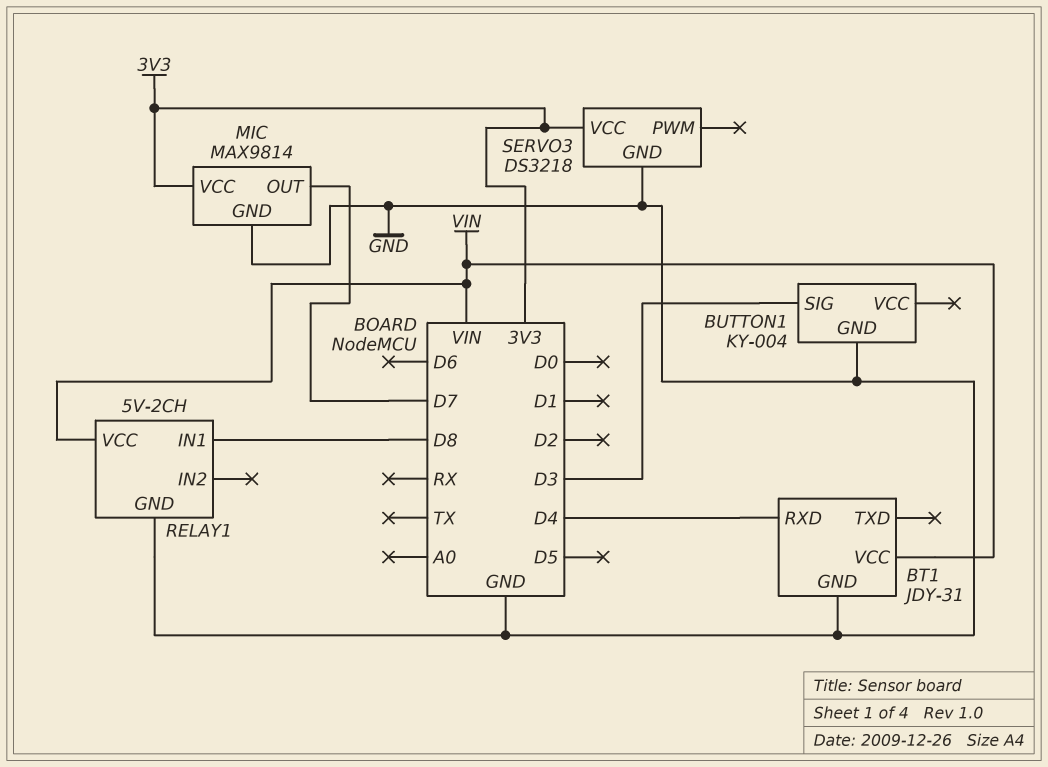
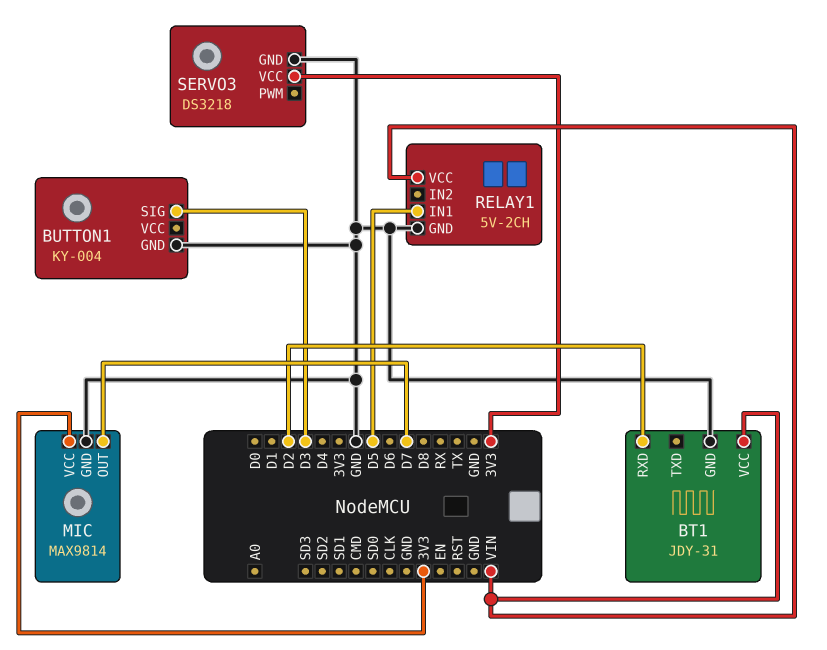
BT1 pin RXD: D4 -> D2
RELAY1 pin IN1: D8 -> D5

